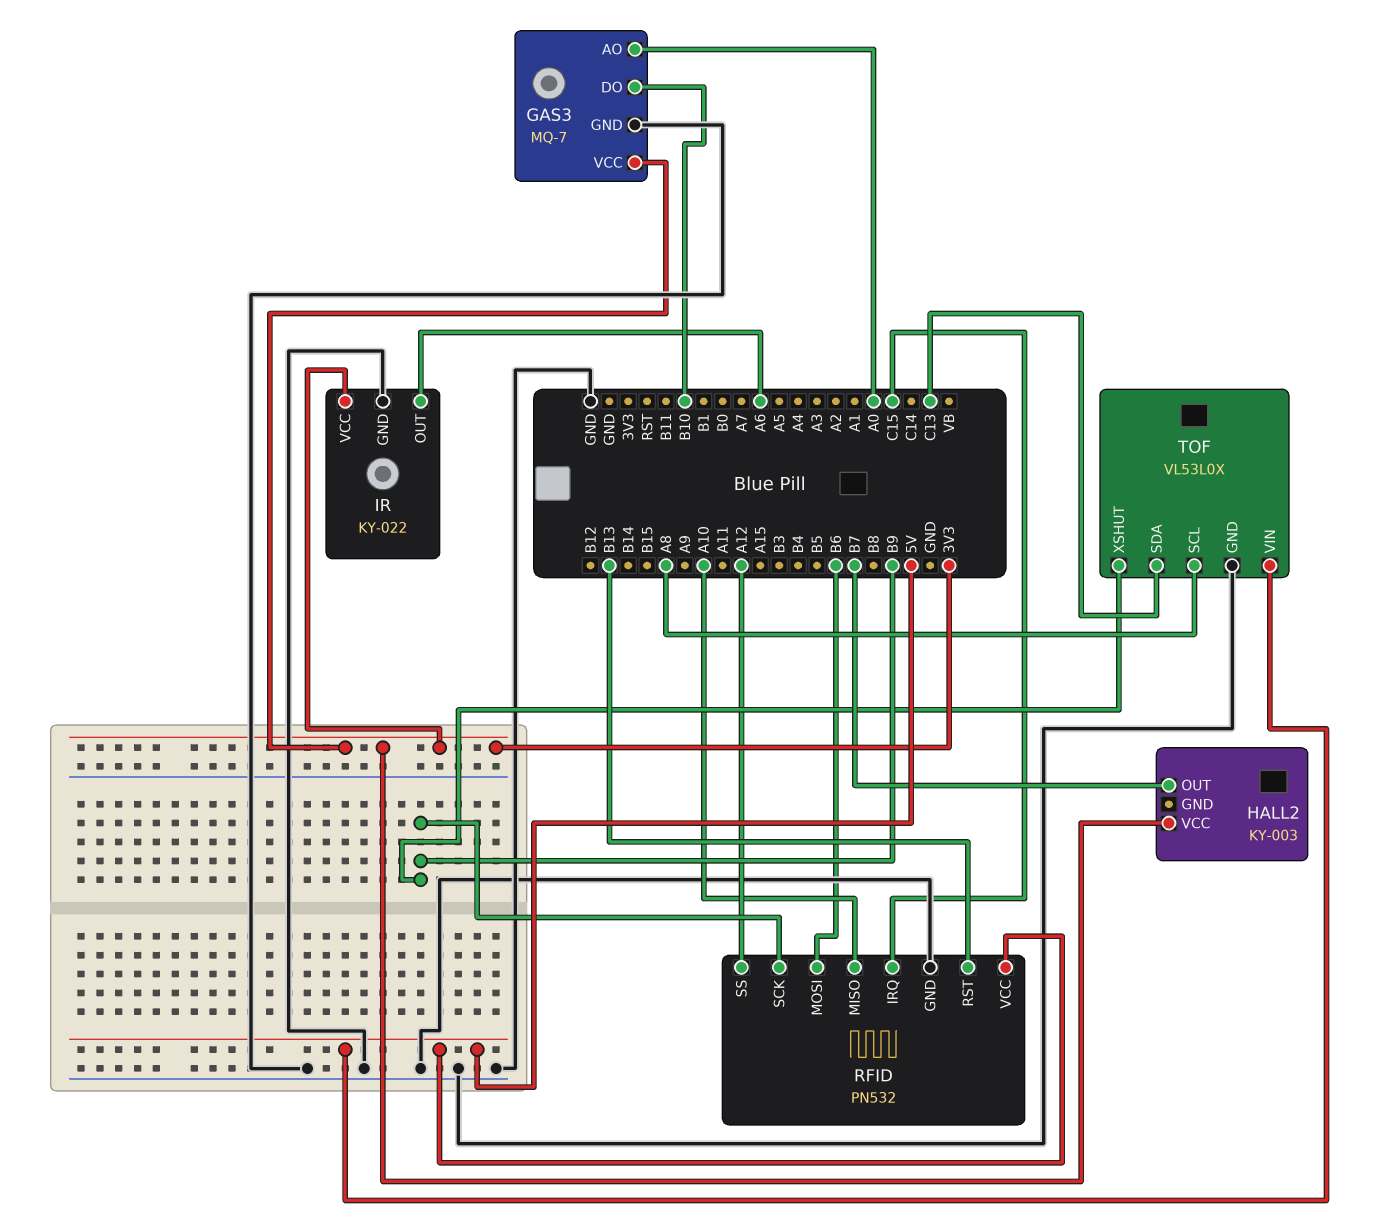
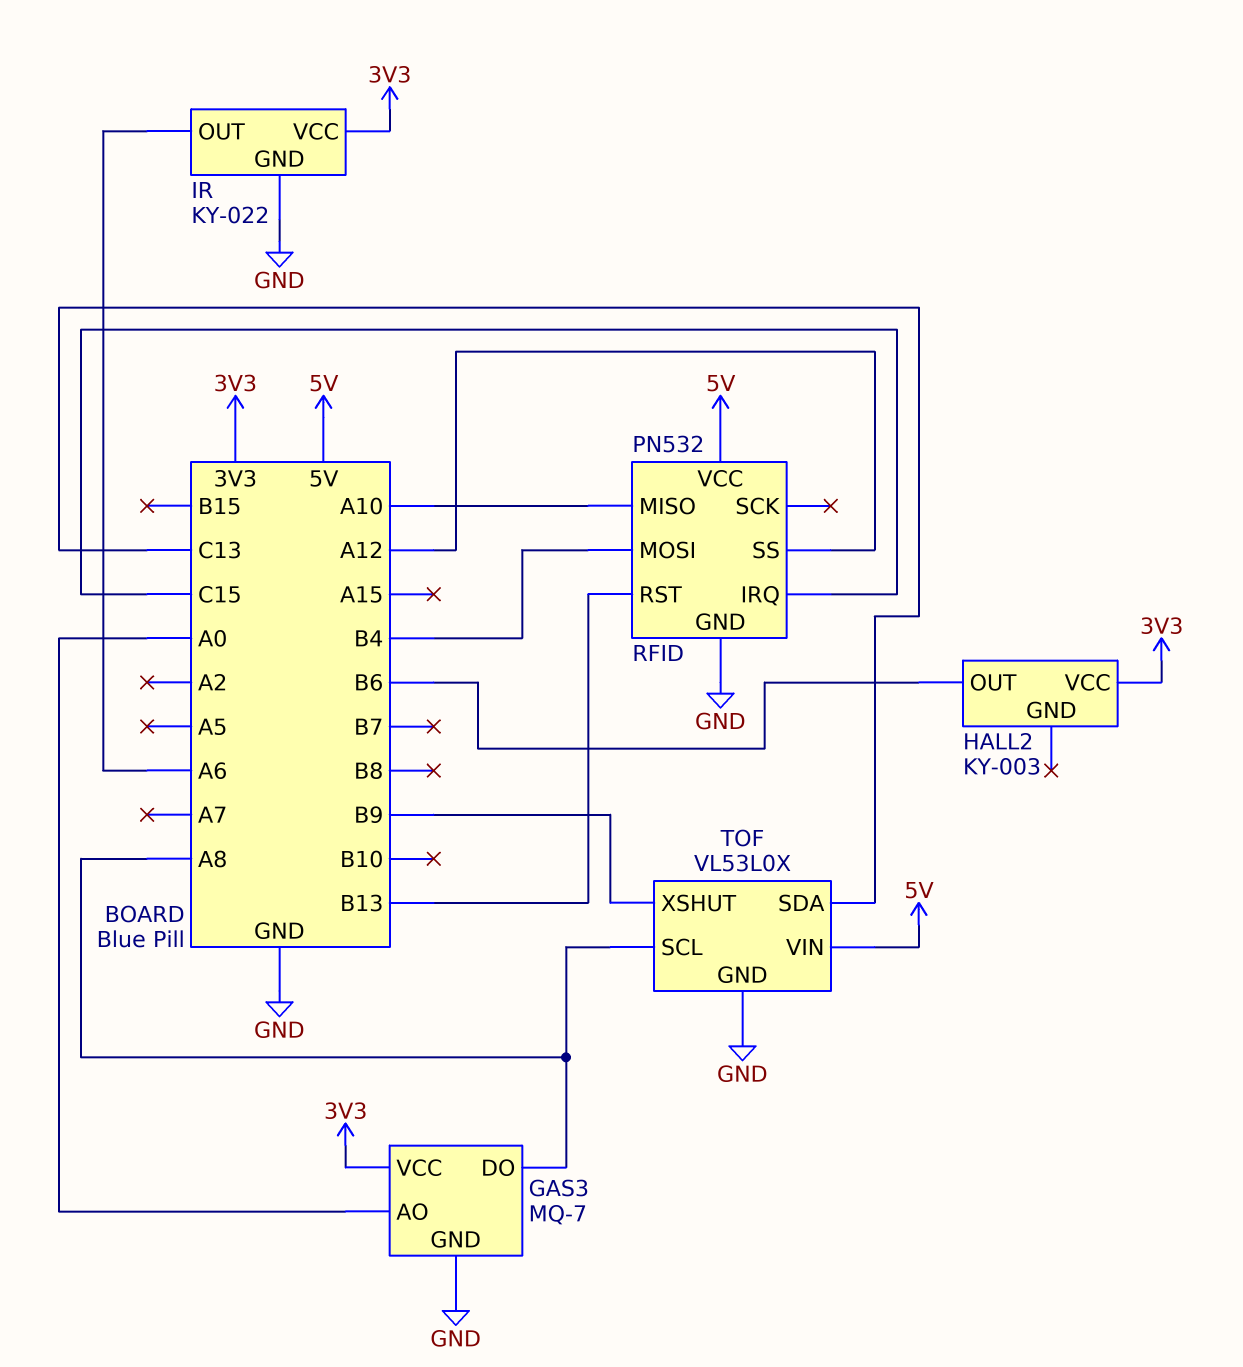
GAS3 pin DO: B10 -> A8
HALL2 pin OUT: B7 -> B6
RFID pin MOSI: B6 -> B4
RFID pin SCK: B9 -> none

